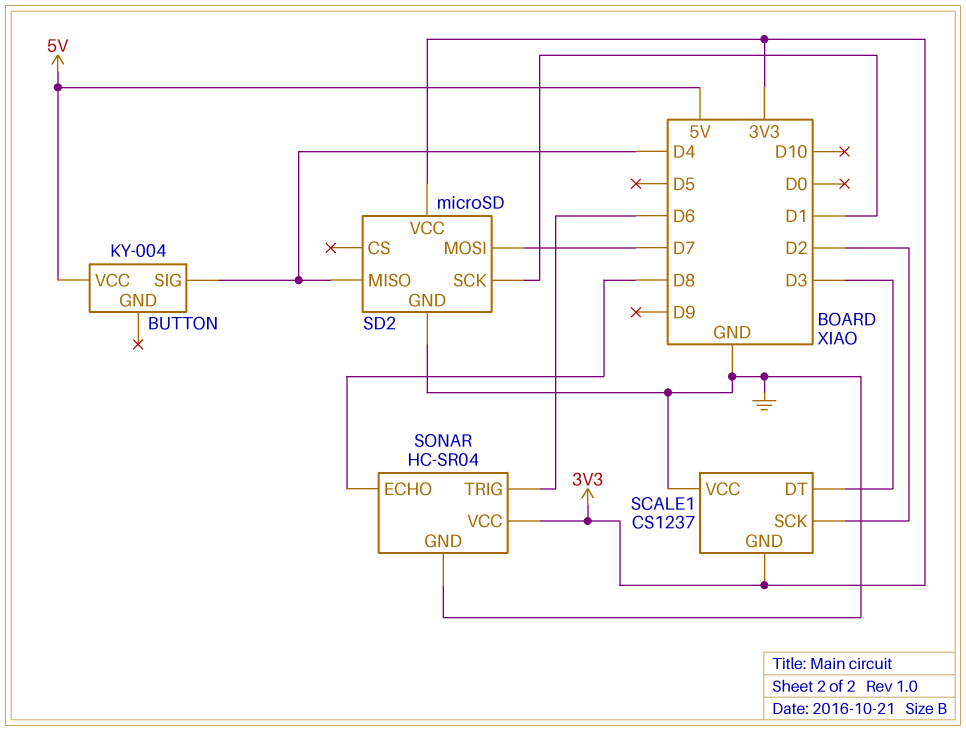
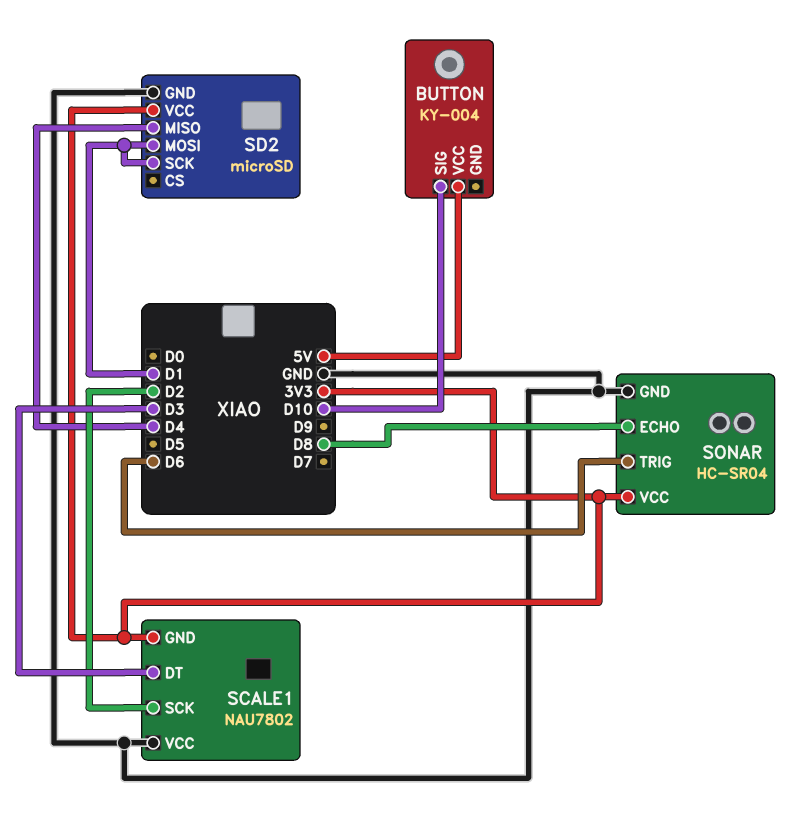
BUTTON pin SIG: D4 -> D10
SCALE1: CS1237 -> NAU7802
SD2 pin MOSI: D7 -> D1

